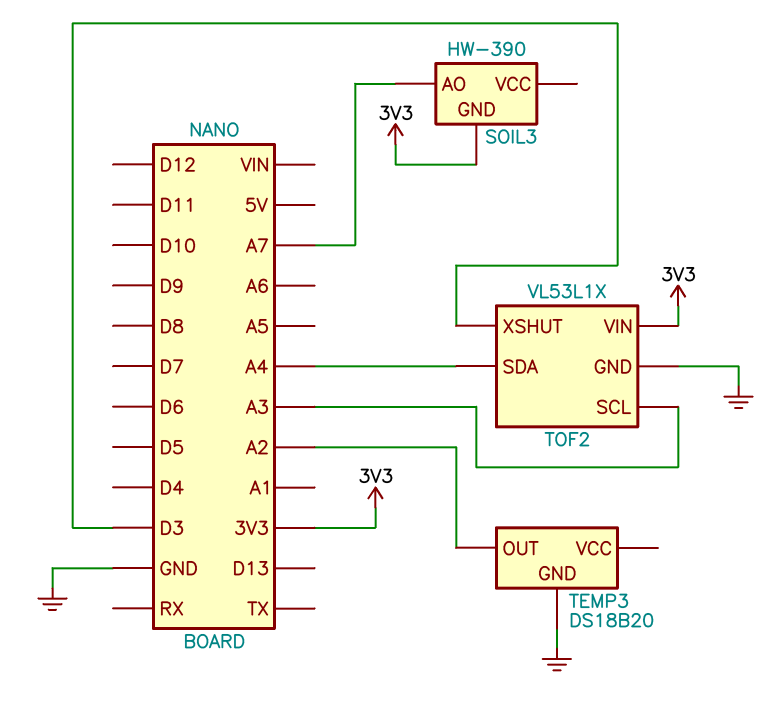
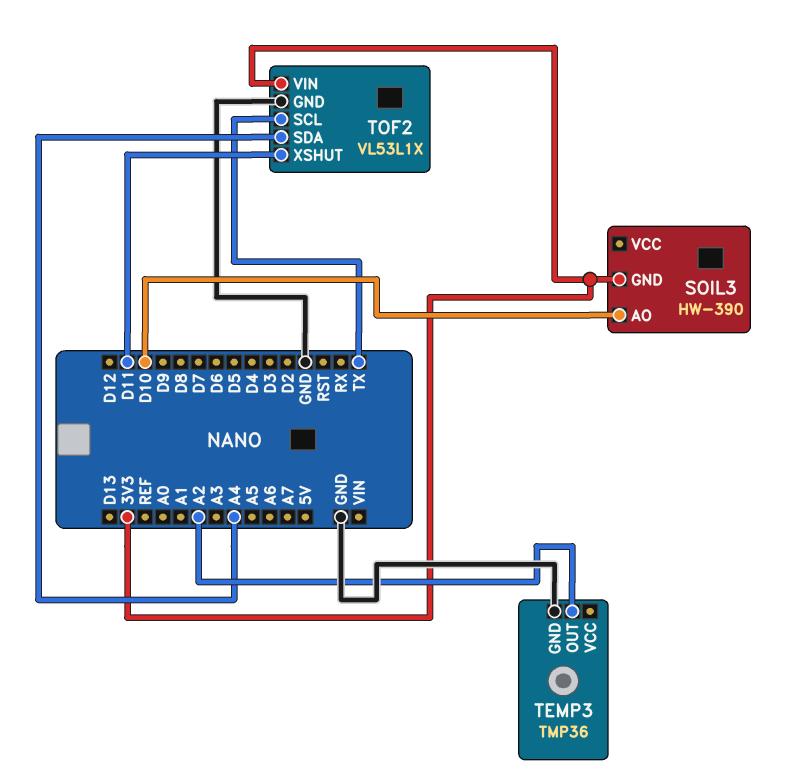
SOIL3 pin AO: A7 -> D10
TEMP3: DS18B20 -> TMP36
TOF2 pin SCL: A3 -> TX
TOF2 pin XSHUT: D3 -> D11

